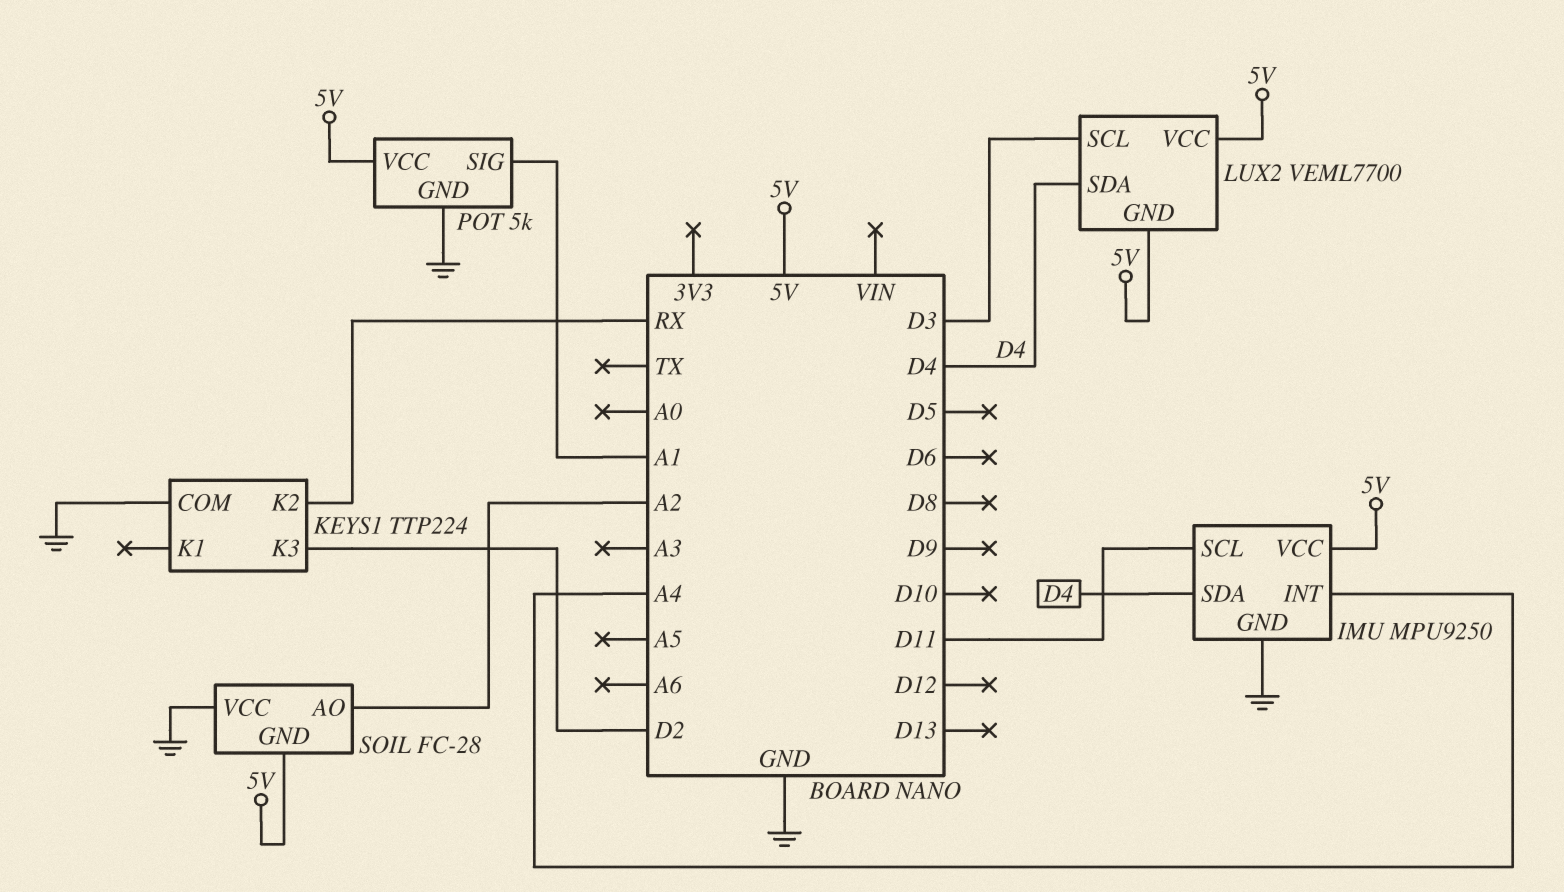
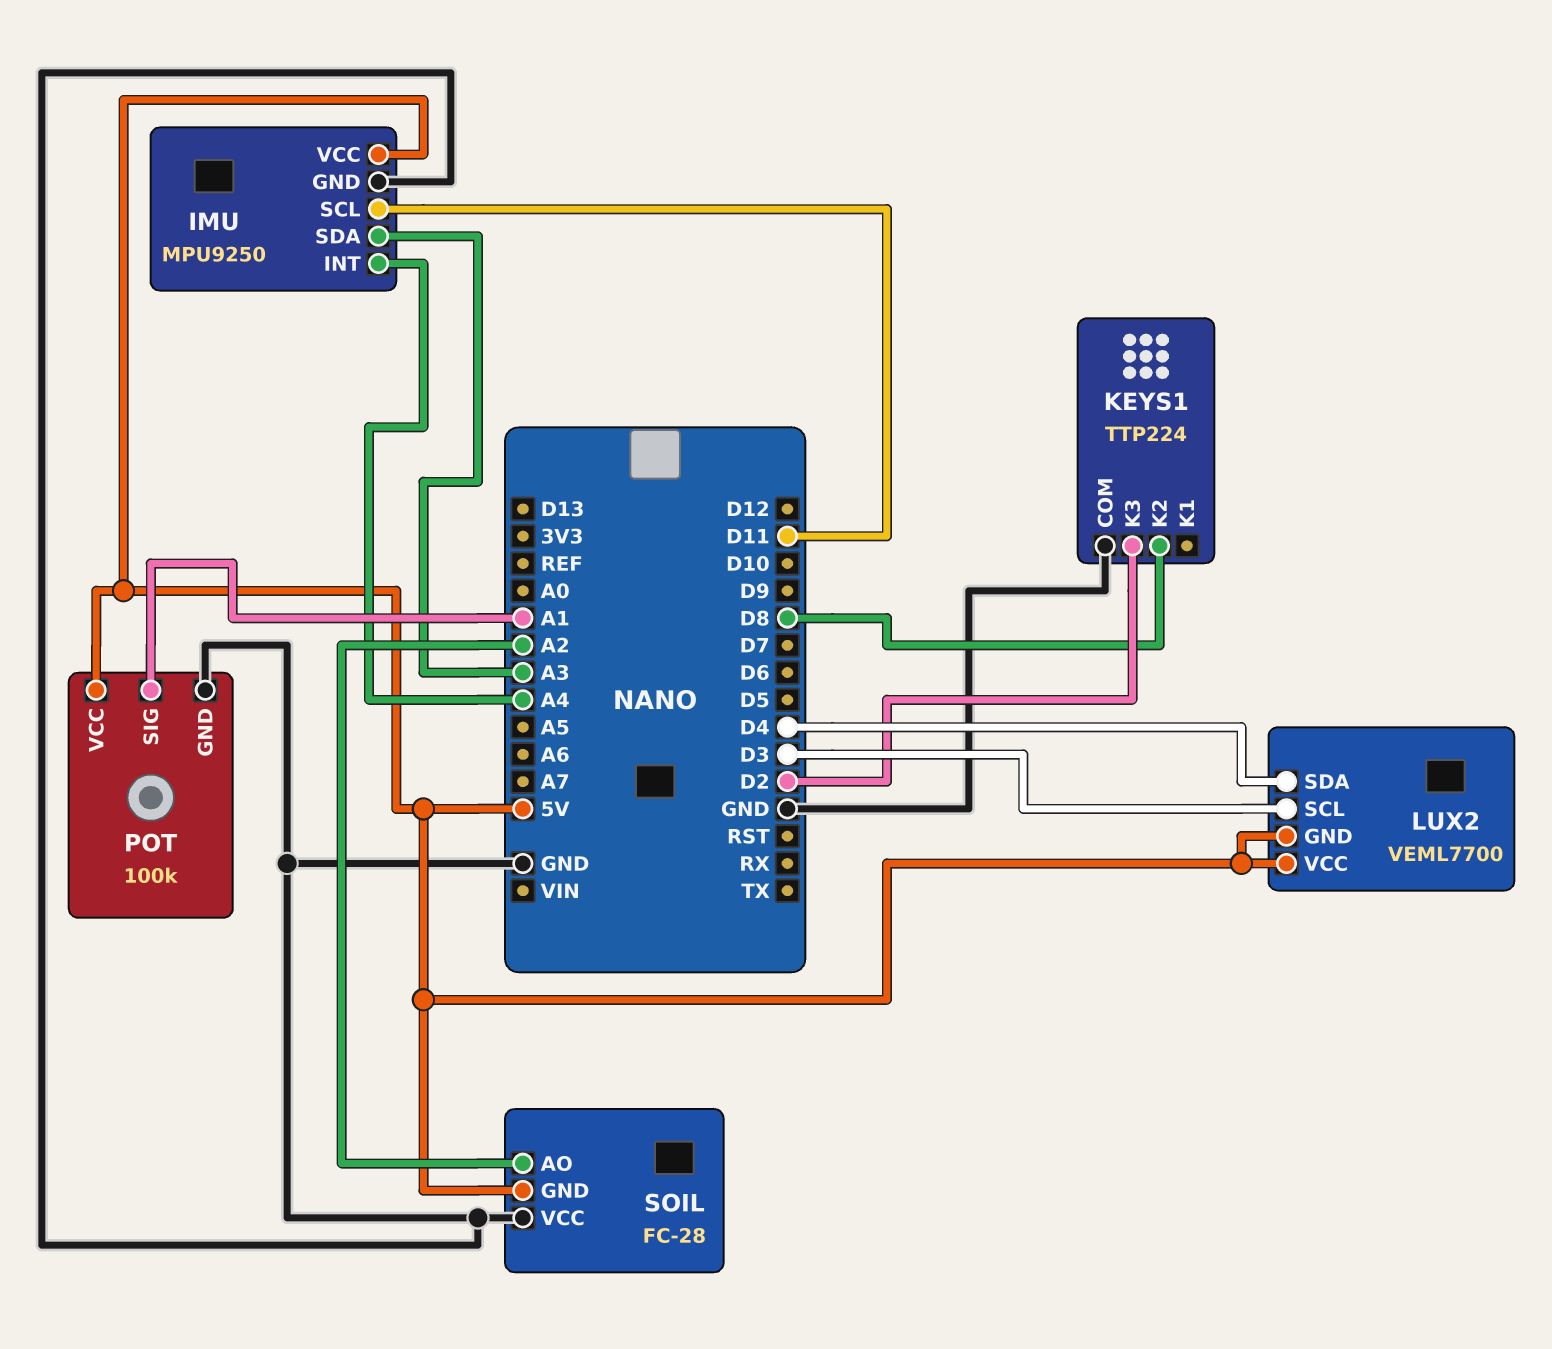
IMU pin SDA: D4 -> A3
KEYS1 pin K2: RX -> D8
POT: 5k -> 100k

